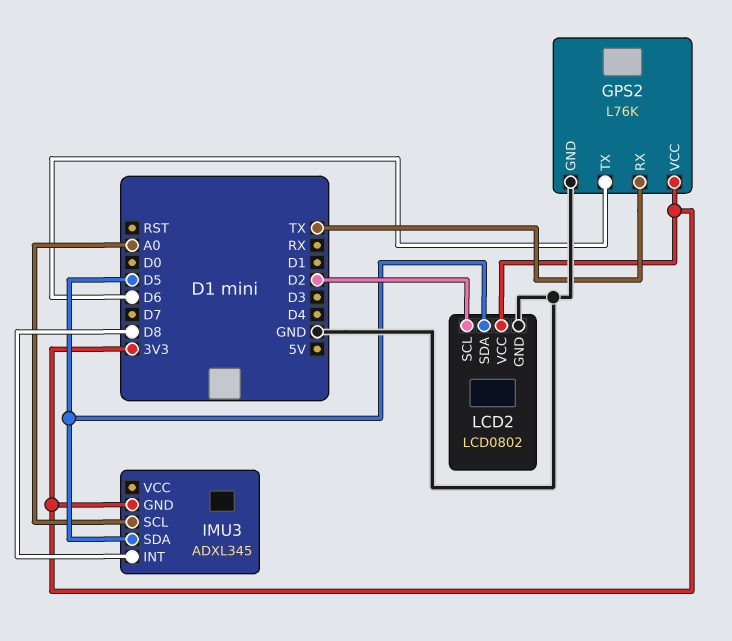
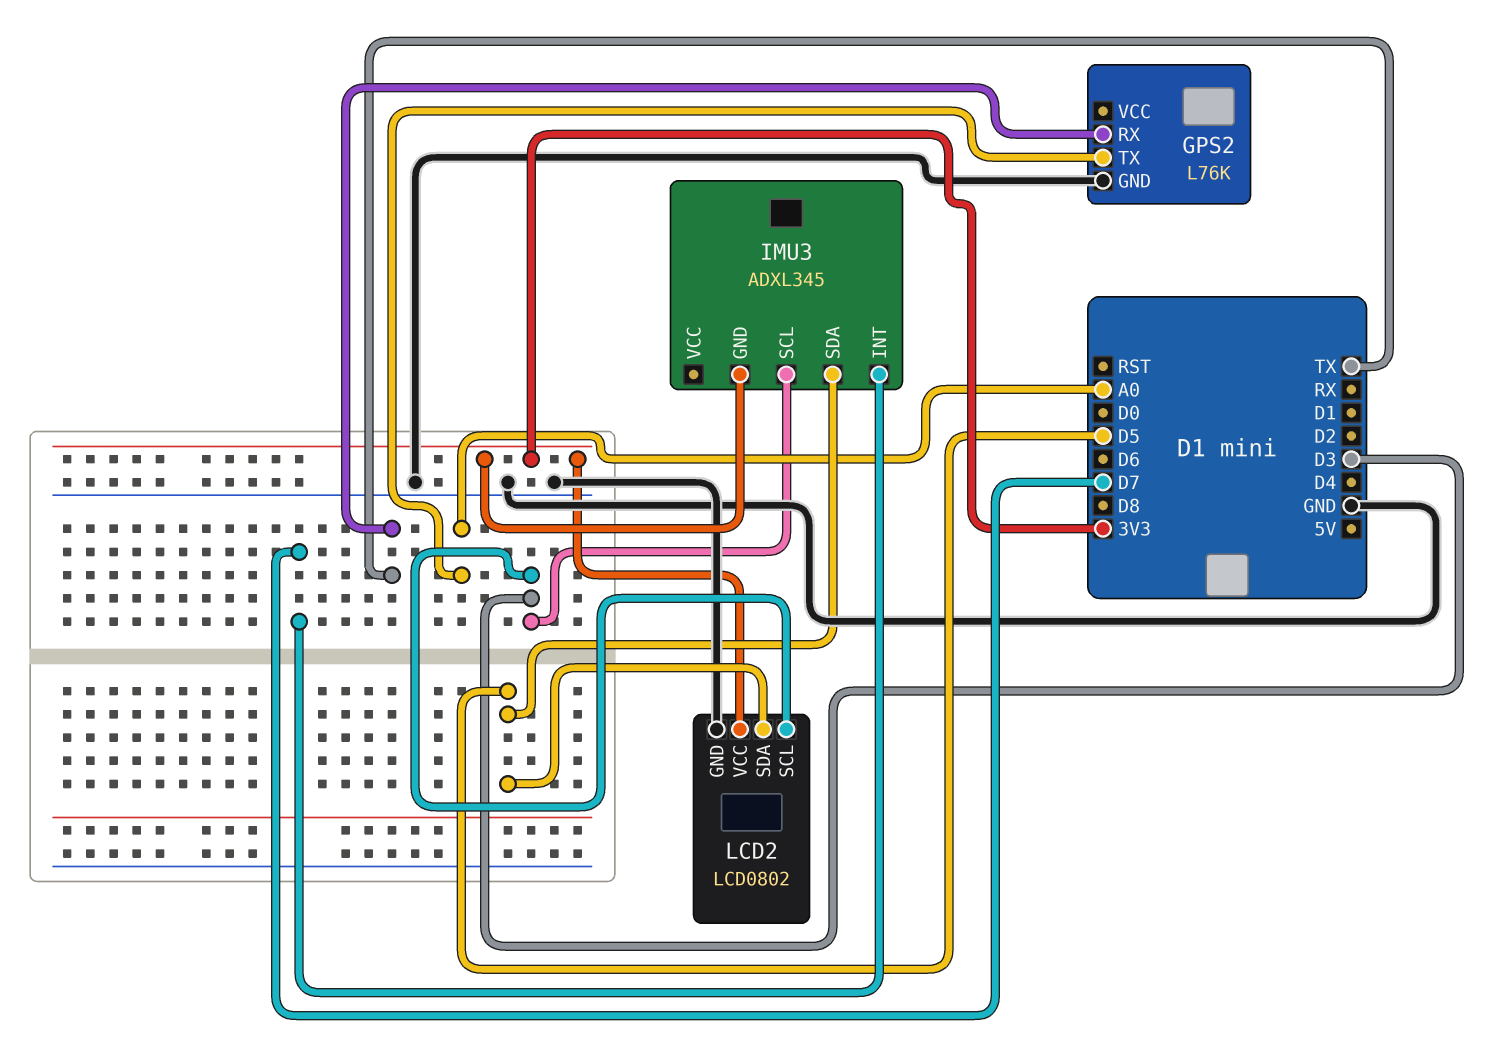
GPS2 pin TX: D6 -> A0
GPS2 pin VCC: 3V3 -> none
IMU3 pin INT: D8 -> D7
IMU3 pin SCL: A0 -> D3
LCD2 pin SCL: D2 -> D3

